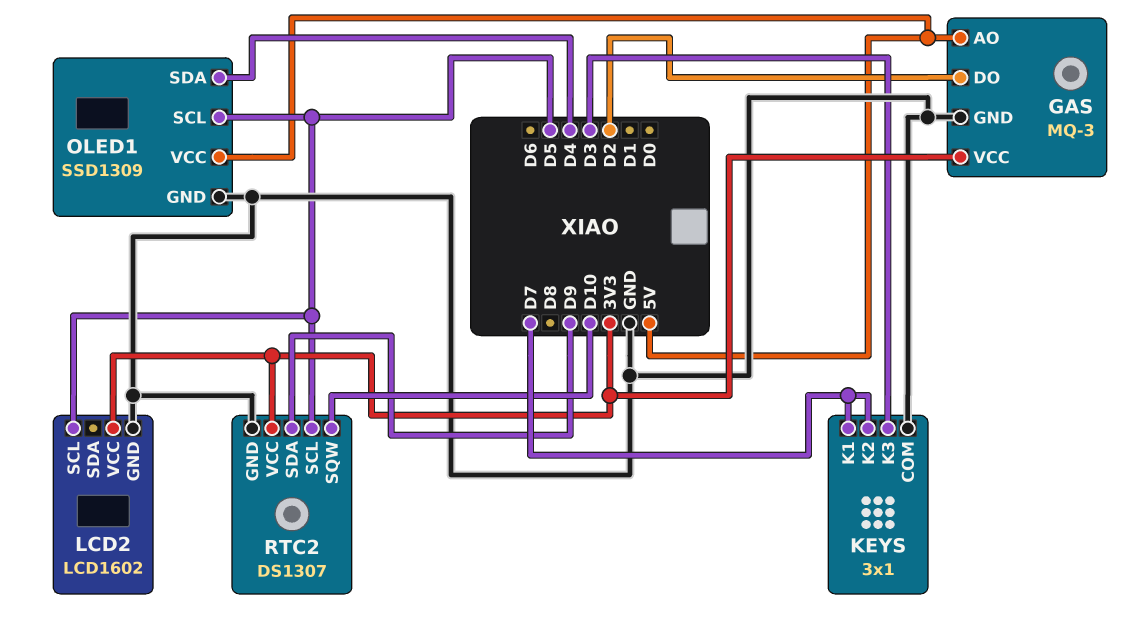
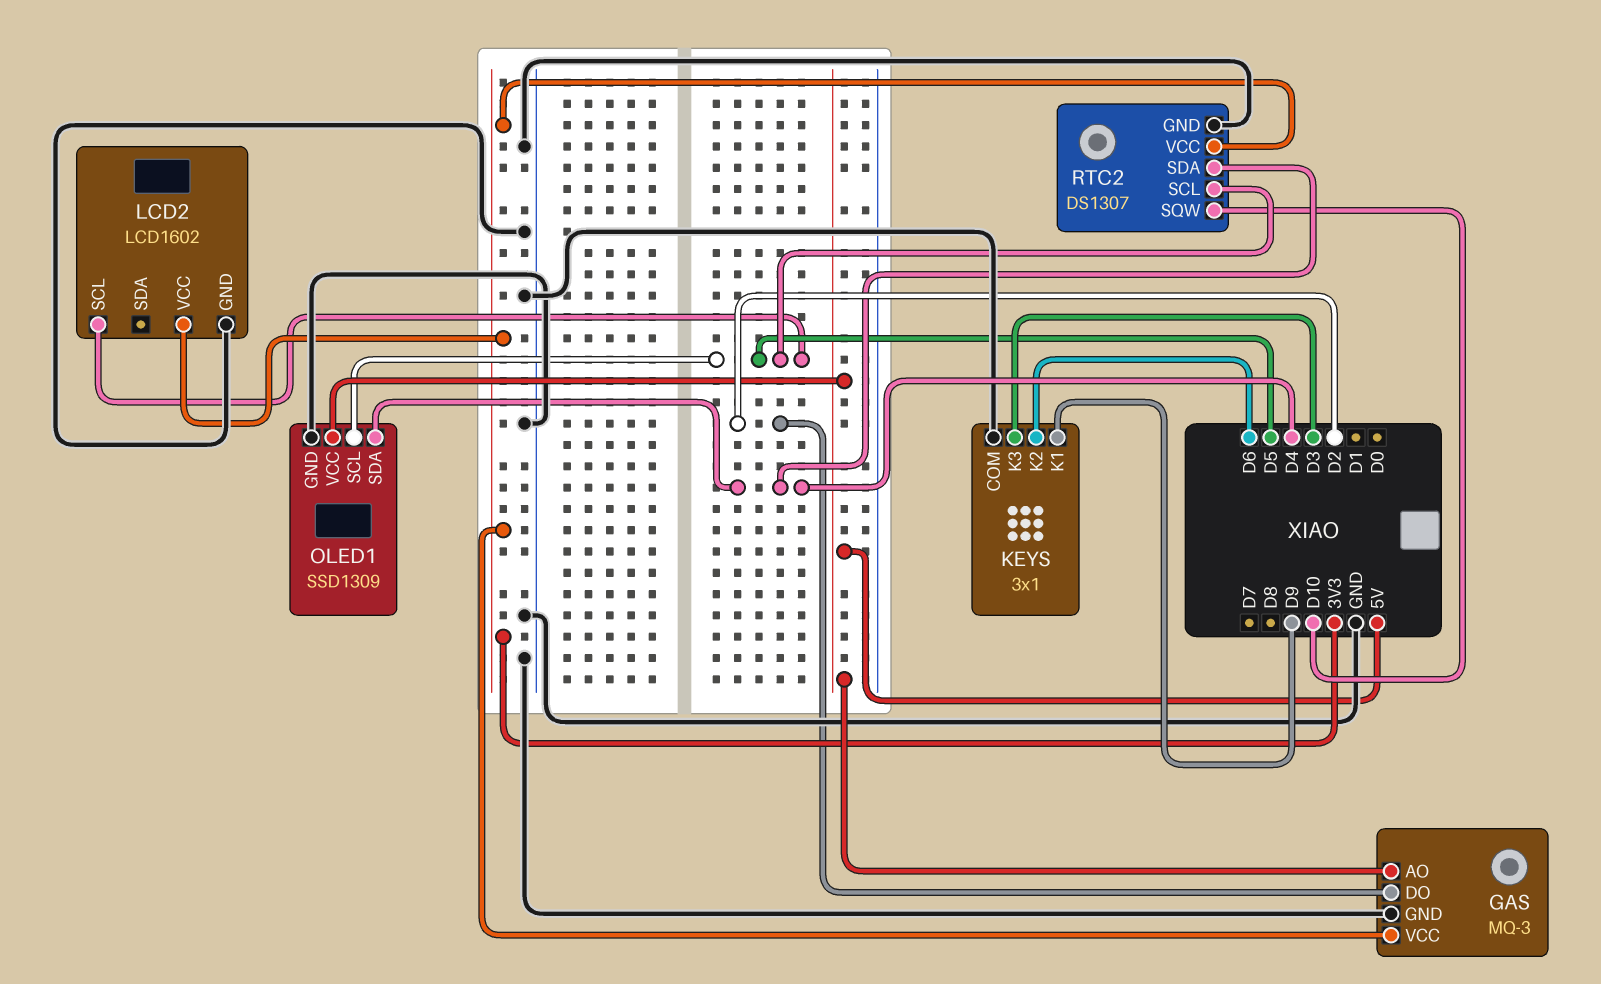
KEYS pin K1: D7 -> D9
KEYS pin K2: D7 -> D6
RTC2 pin SDA: D9 -> D4

